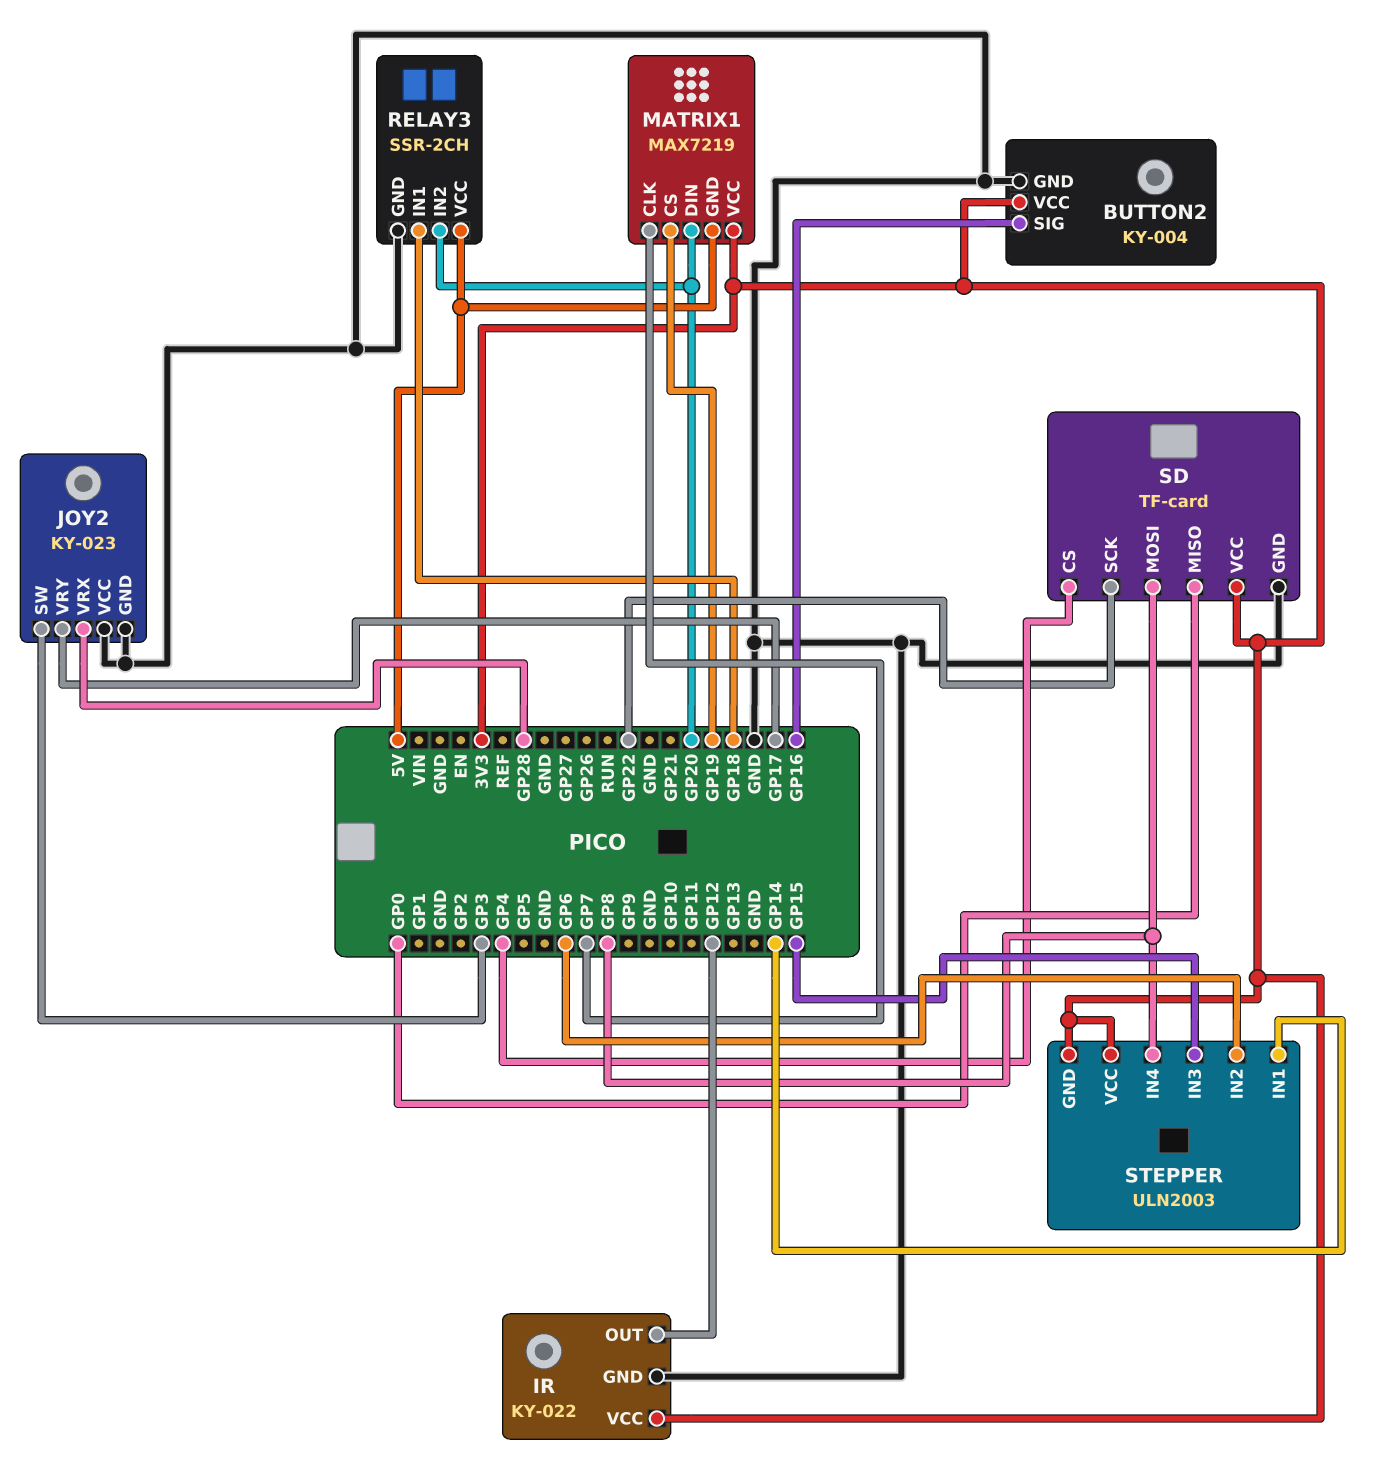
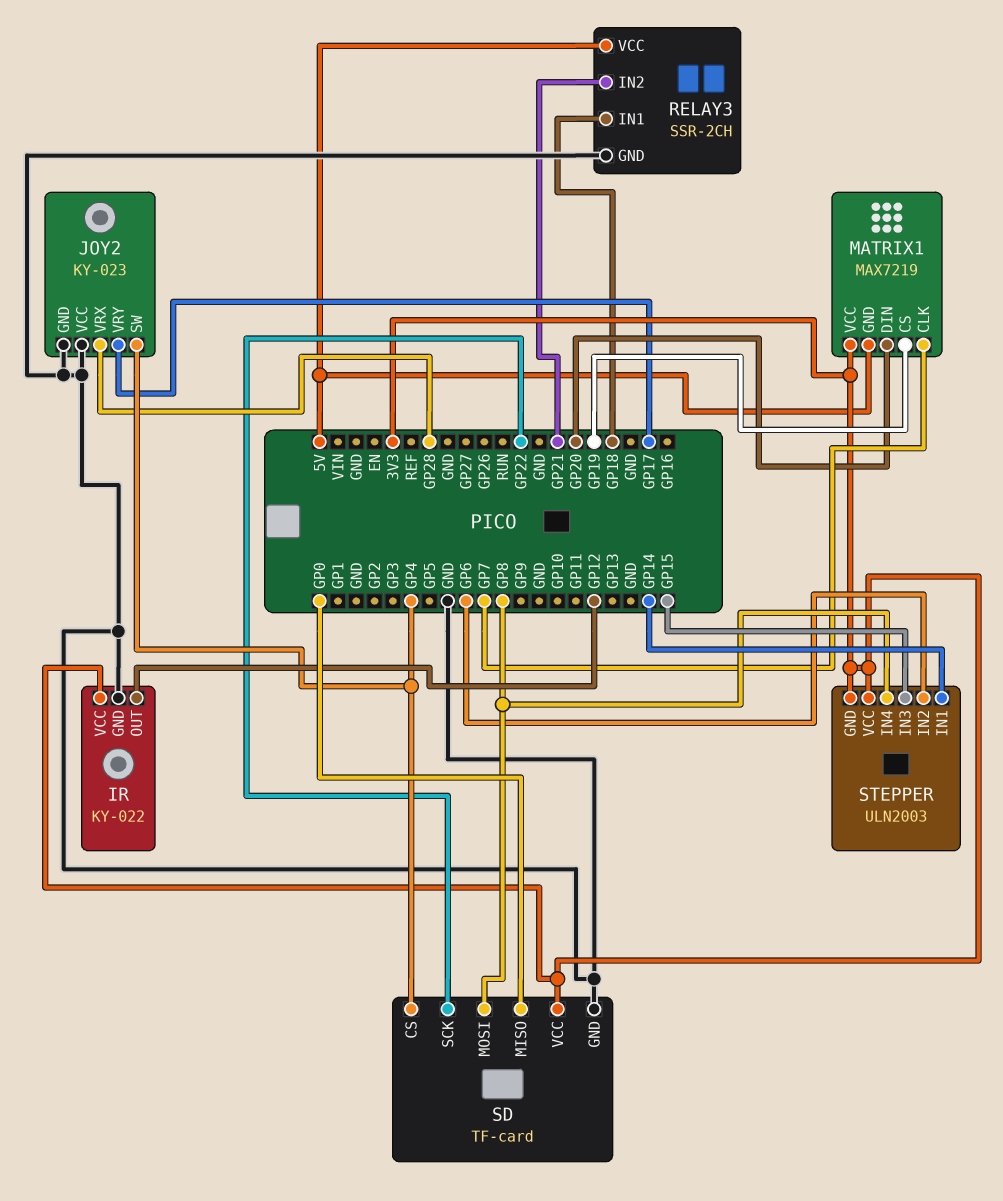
BUTTON2: KY-004 -> none
BUTTON2 pin GND: GND -> none
BUTTON2 pin SIG: GP16 -> none
BUTTON2 pin VCC: 3V3 -> none
JOY2 pin SW: GP3 -> GP4
RELAY3 pin IN2: GP20 -> GP21

